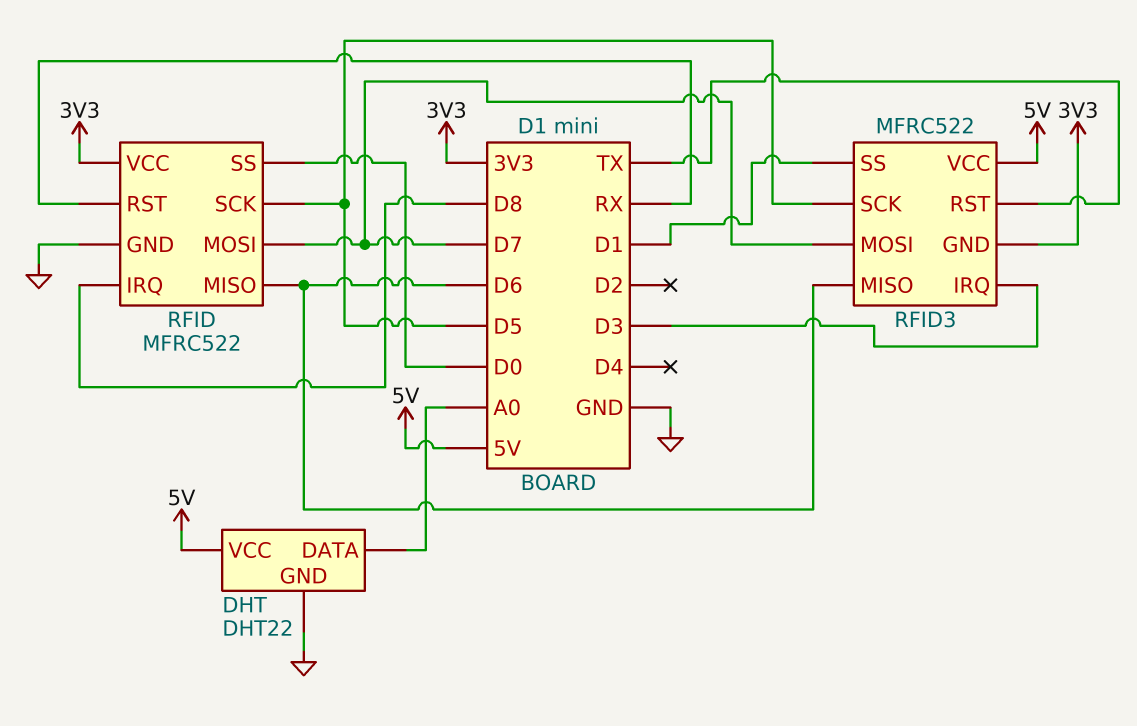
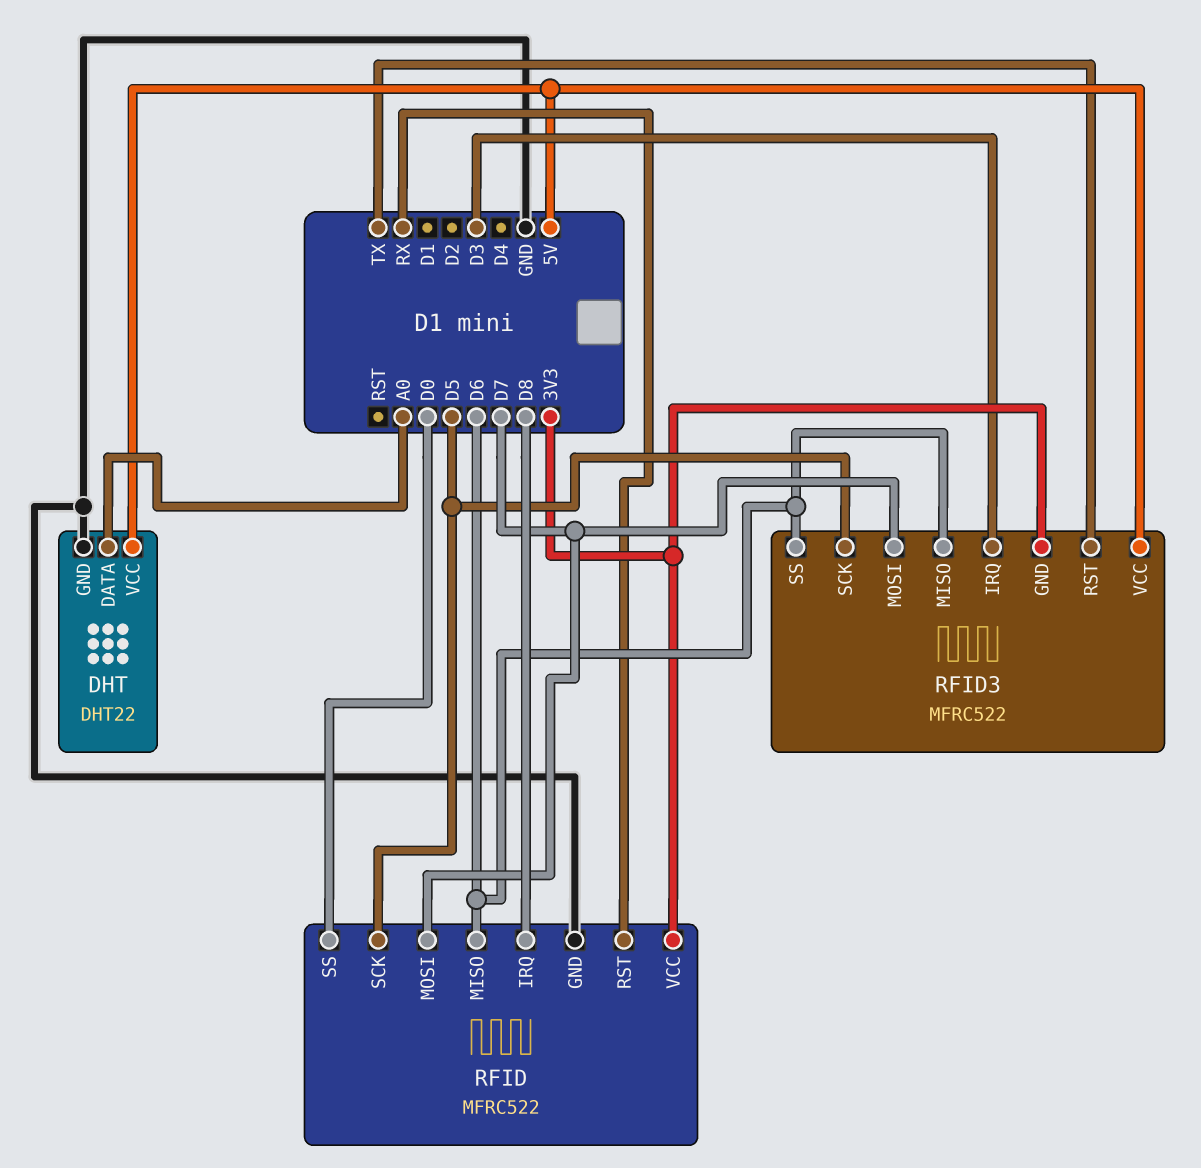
RFID3 pin SS: D1 -> D6

